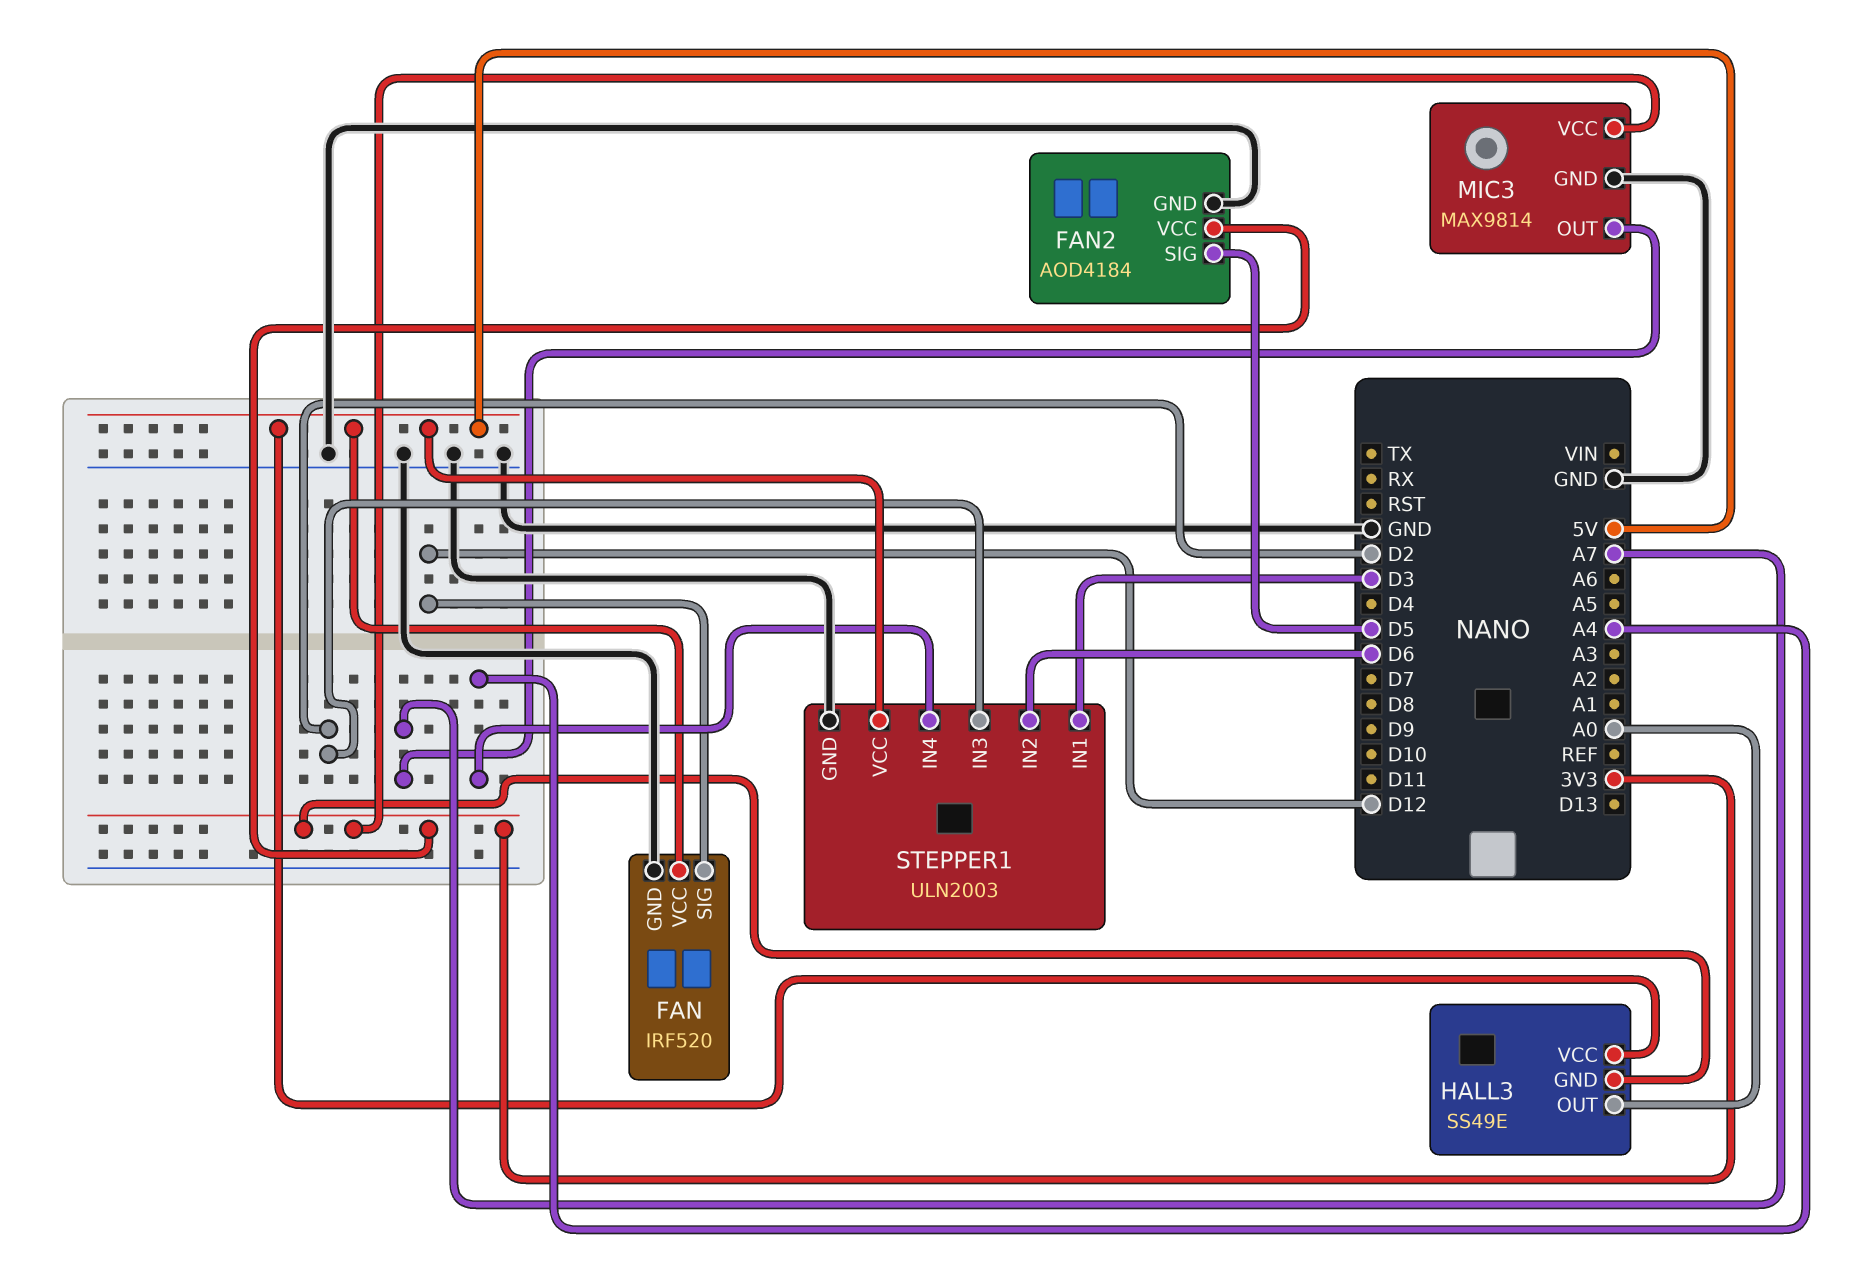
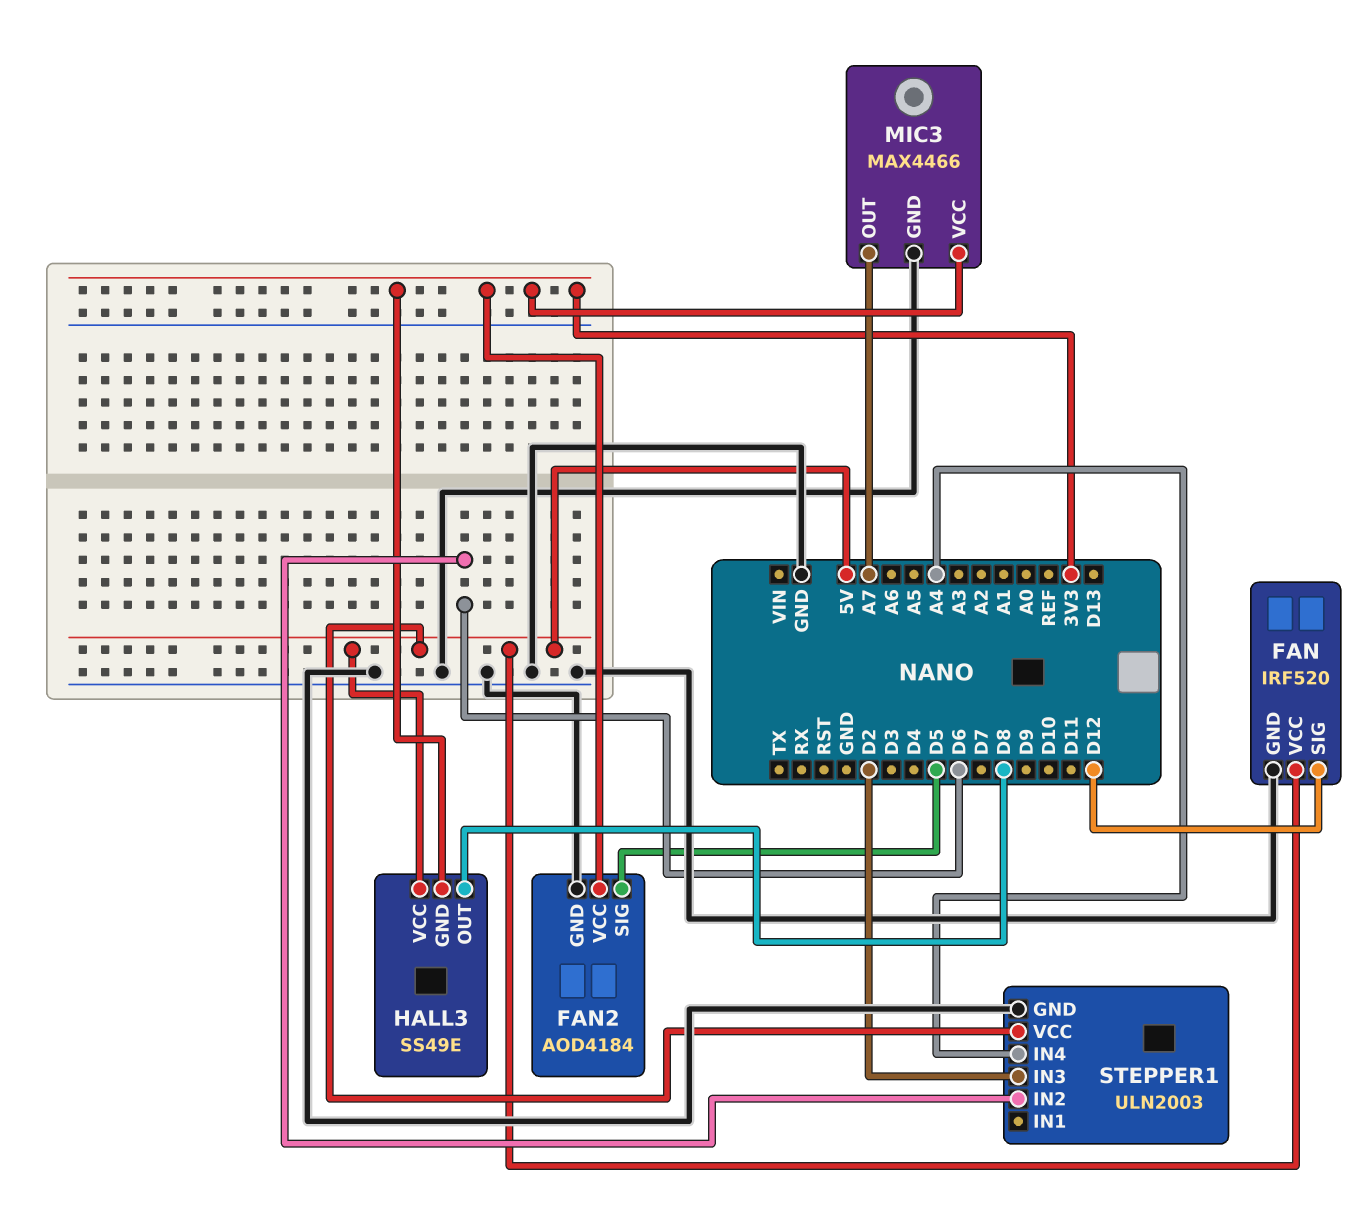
HALL3 pin OUT: A0 -> D8
MIC3: MAX9814 -> MAX4466
STEPPER1 pin IN1: D3 -> none

